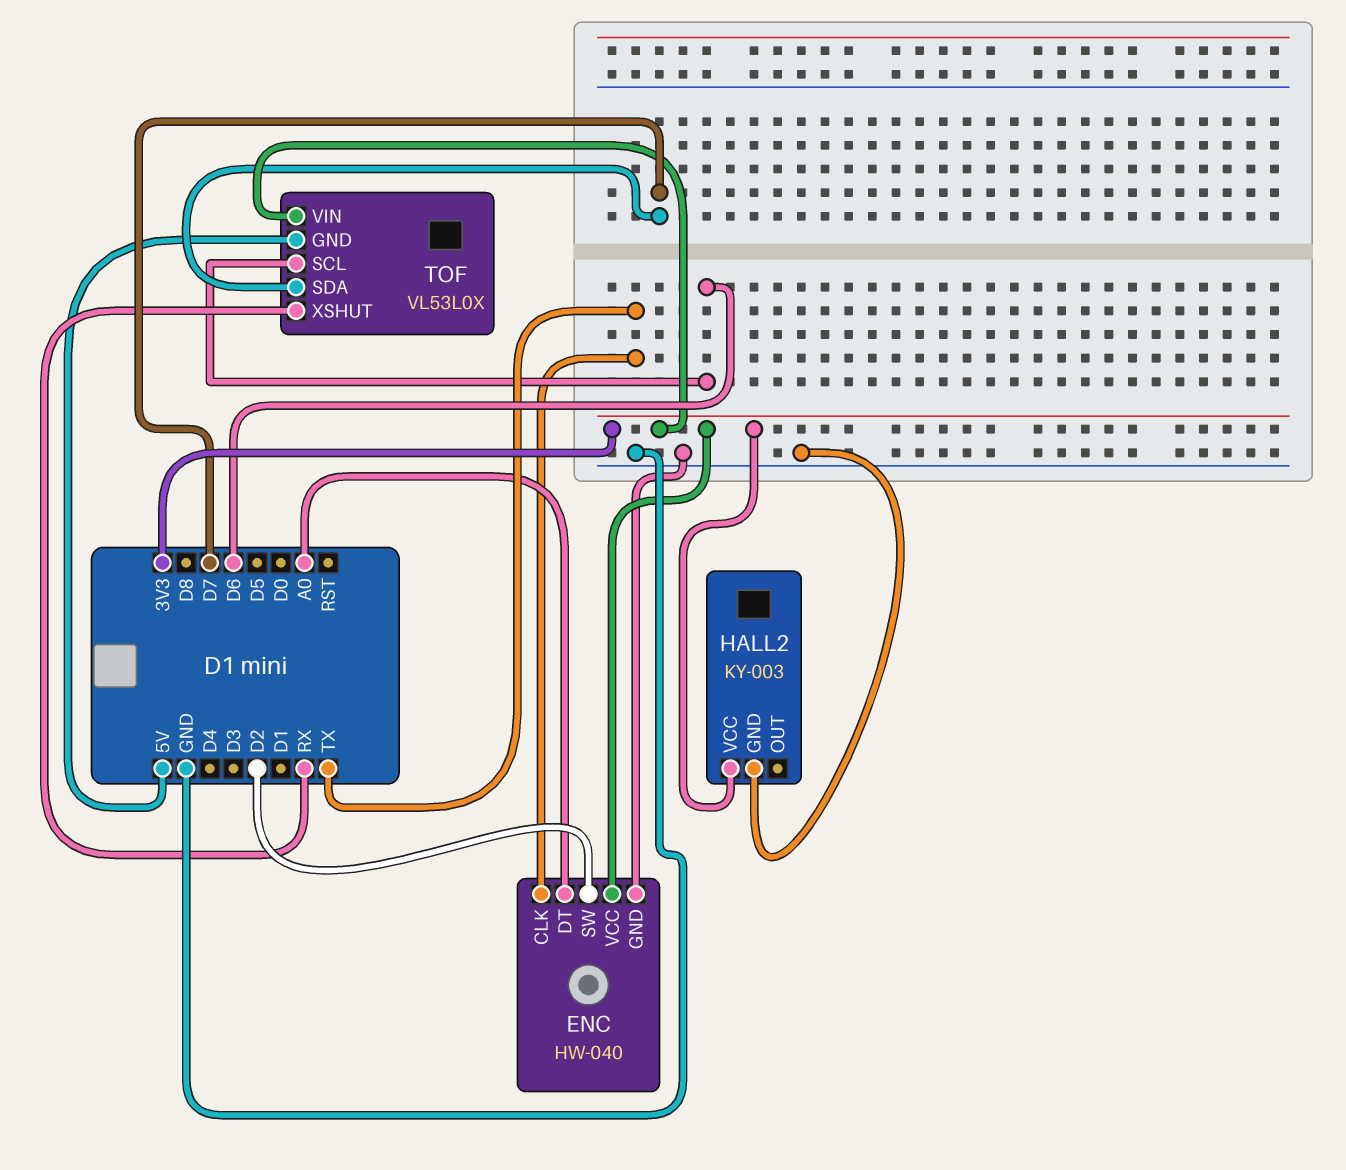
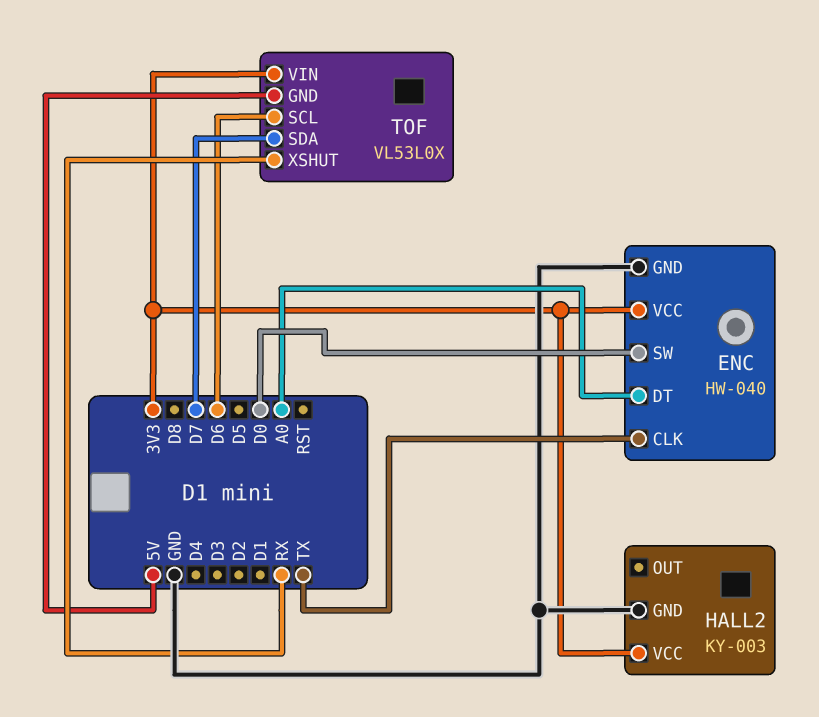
ENC pin SW: D2 -> D0

